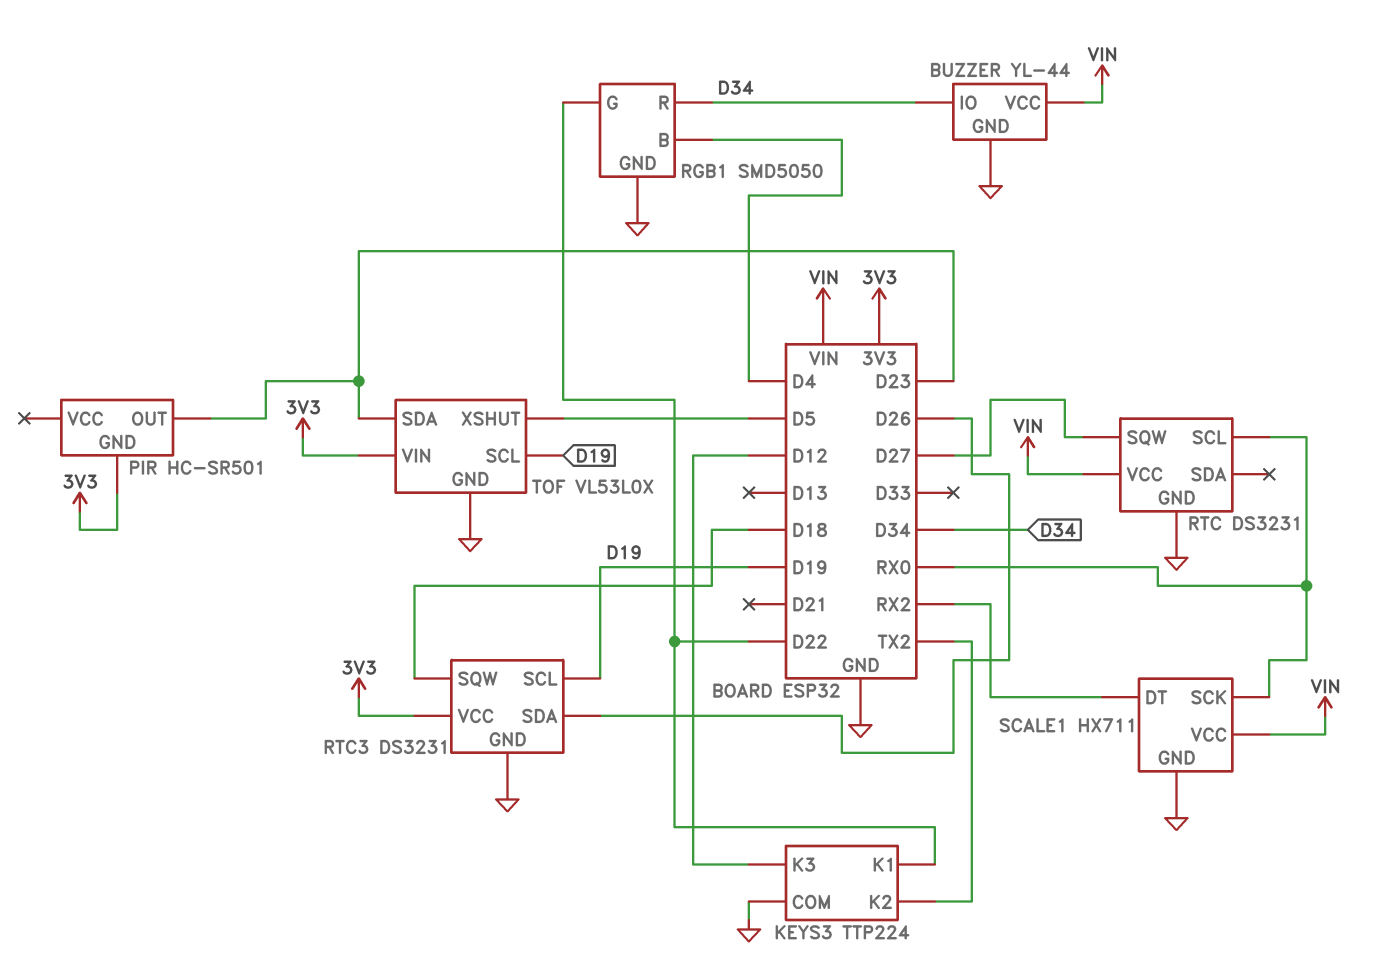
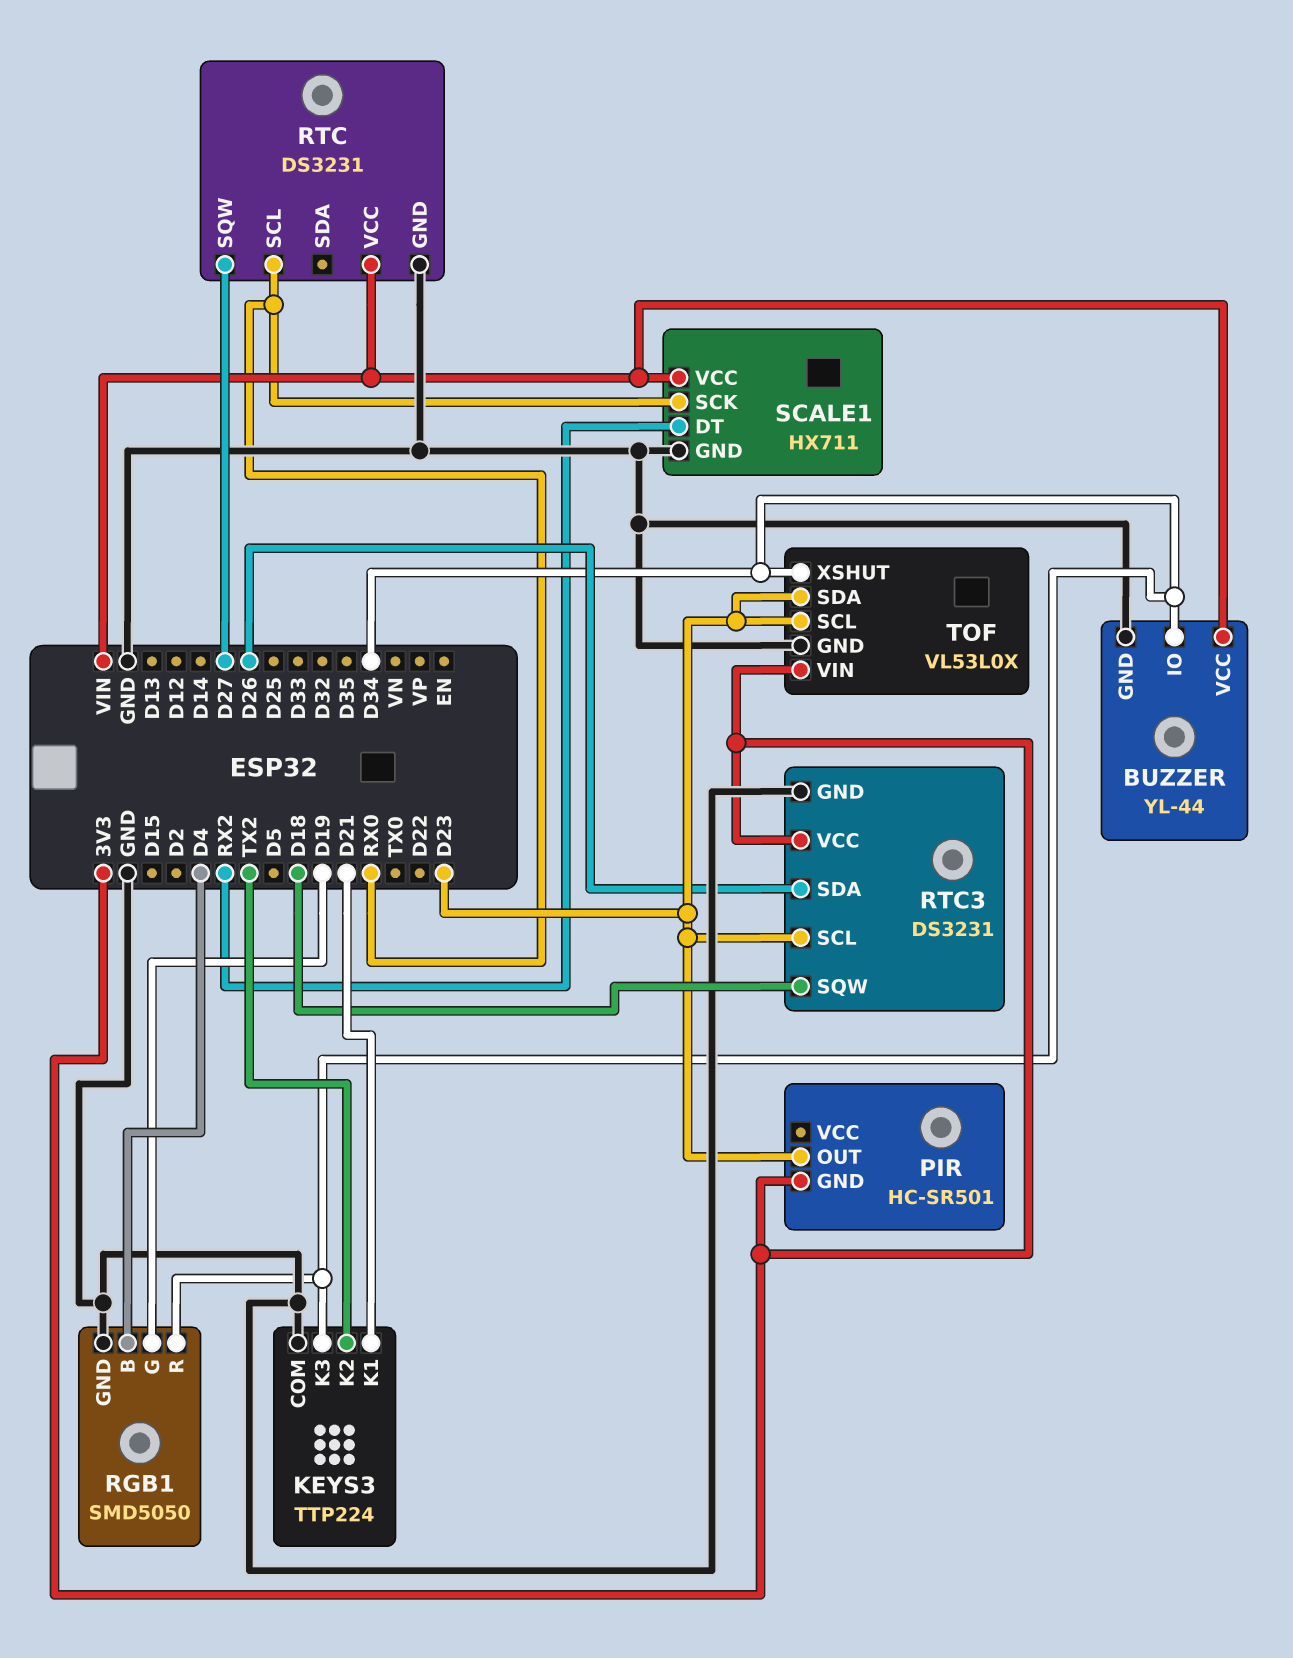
KEYS3 pin K1: D22 -> D21
KEYS3 pin K3: D12 -> D34
RGB1 pin G: D22 -> D19
RTC3 pin SCL: D19 -> D23
TOF pin SCL: D19 -> D23
TOF pin XSHUT: D5 -> D34

